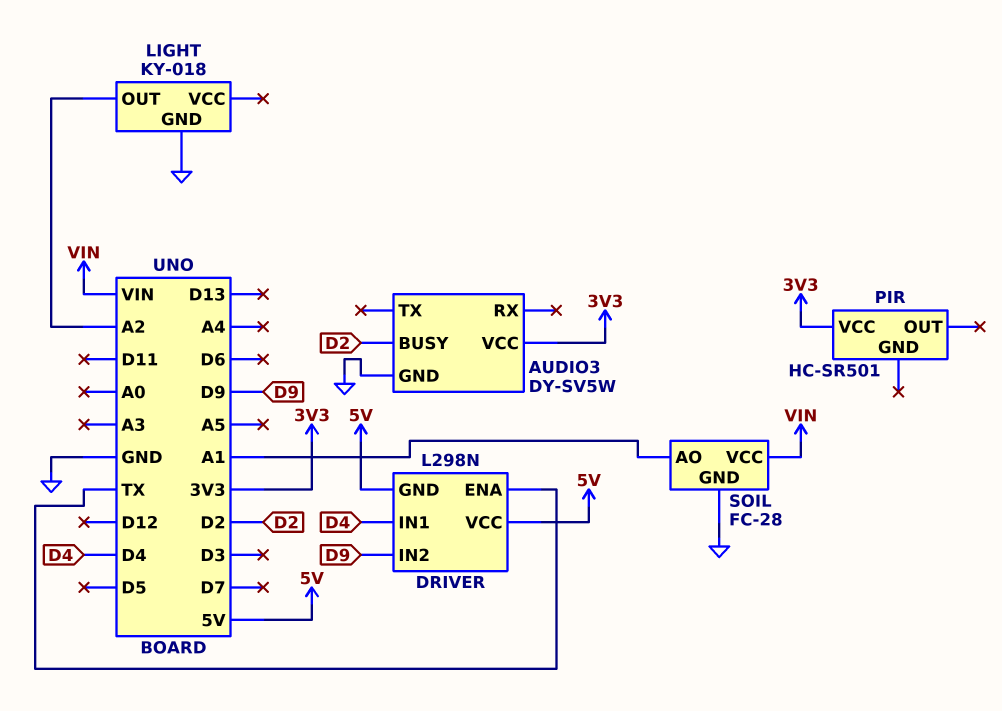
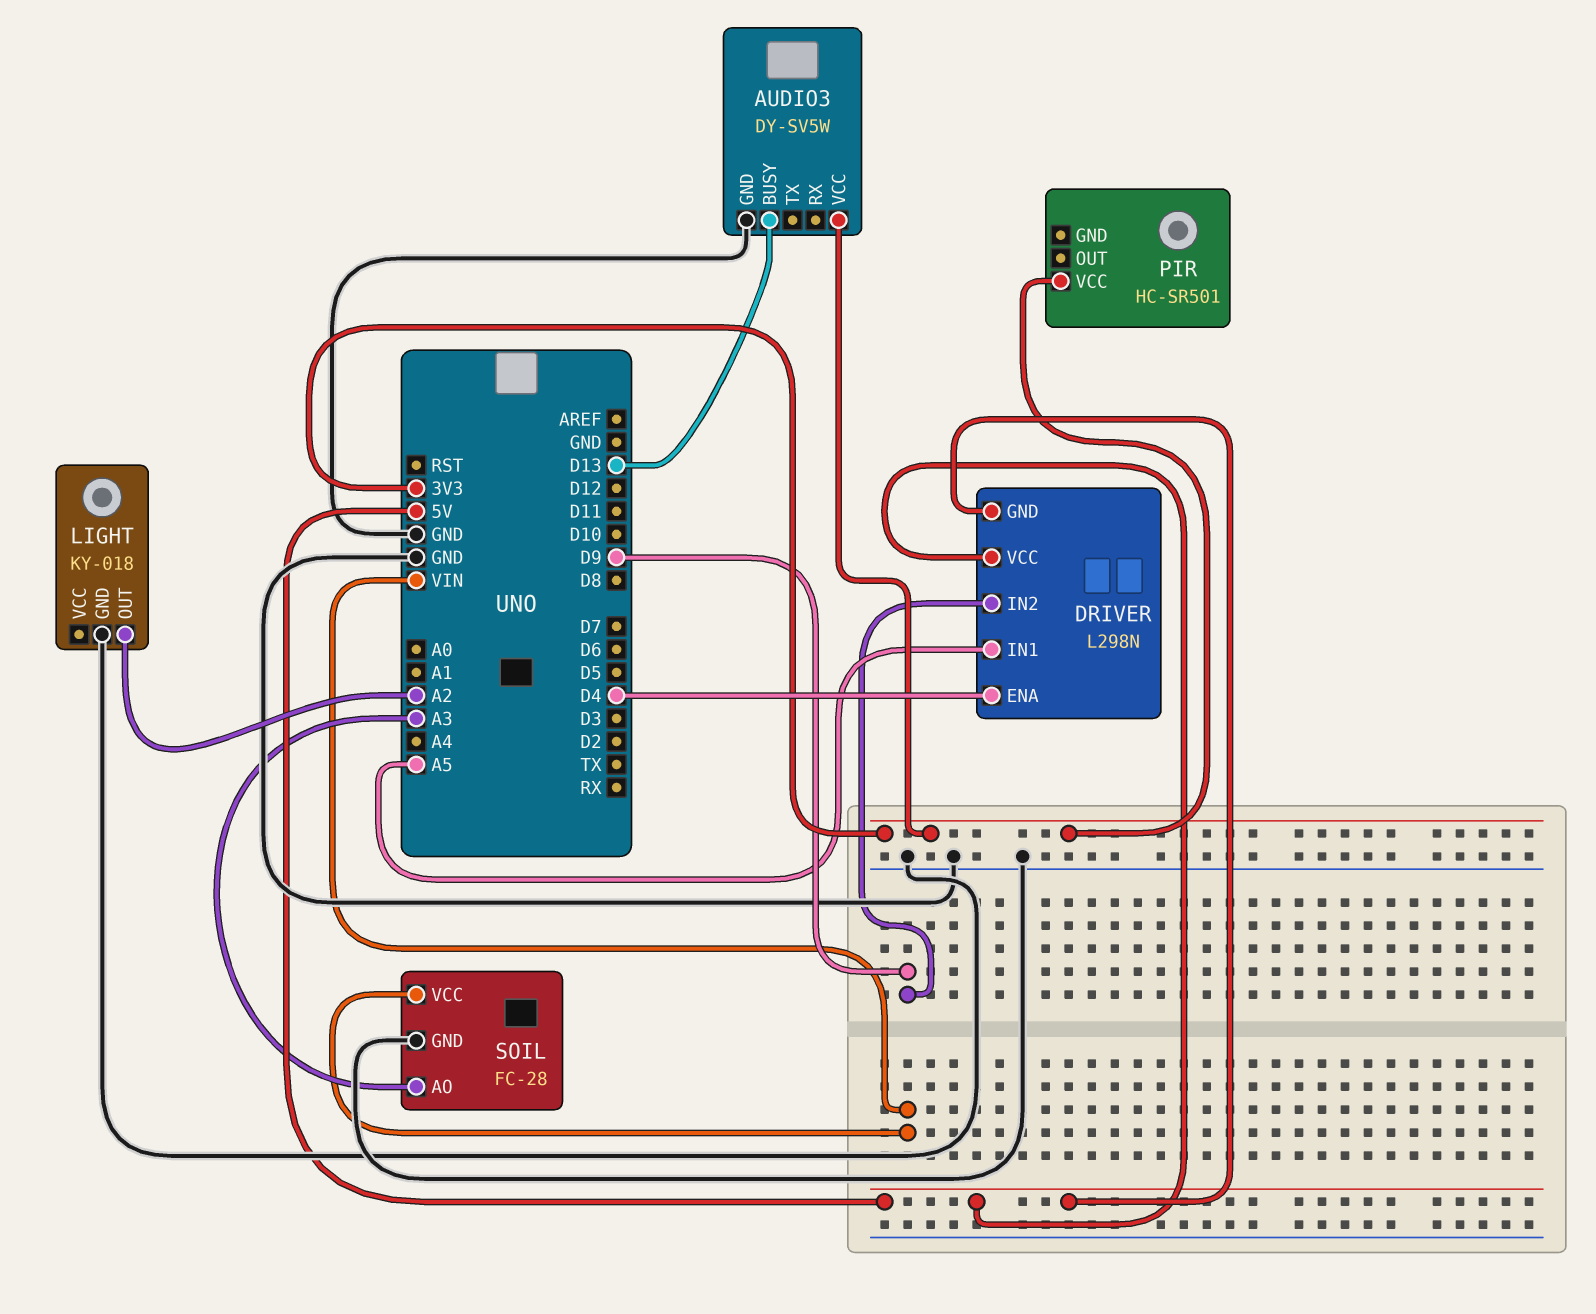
AUDIO3 pin BUSY: D2 -> D13
DRIVER pin ENA: TX -> D4
DRIVER pin IN1: D4 -> A5
SOIL pin AO: A1 -> A3

